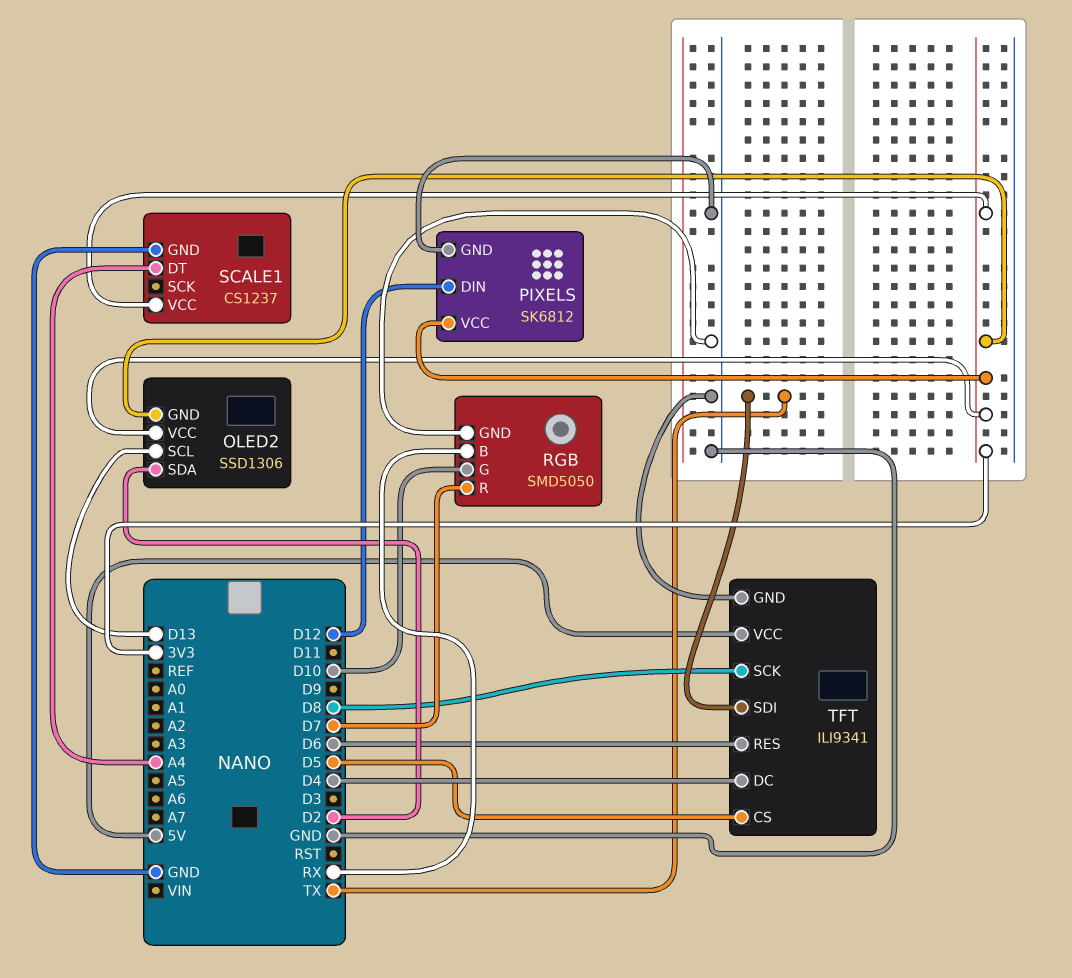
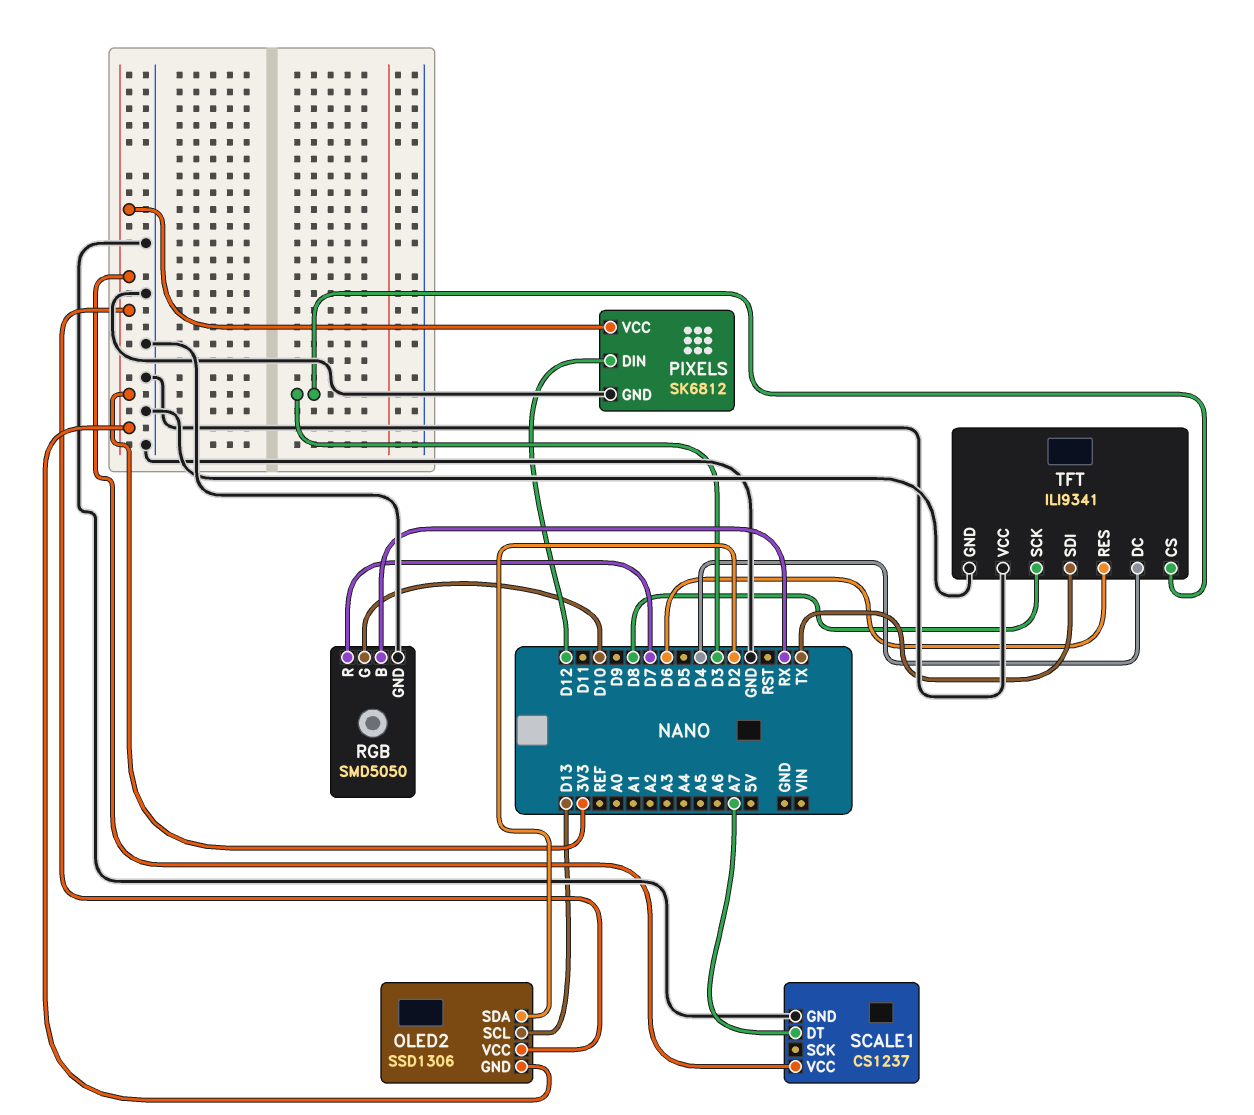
SCALE1 pin DT: A4 -> A7
TFT pin CS: D5 -> D3
TFT pin VCC: 5V -> GND

